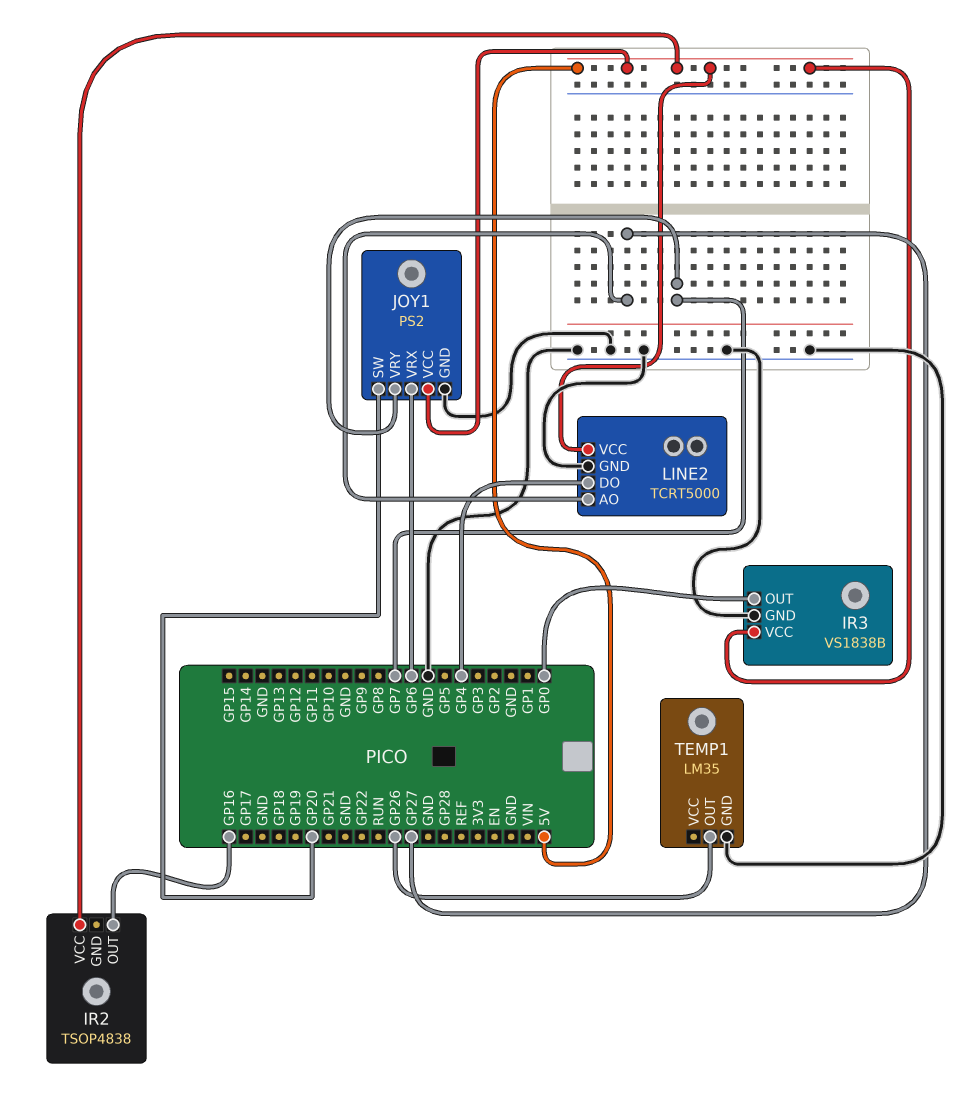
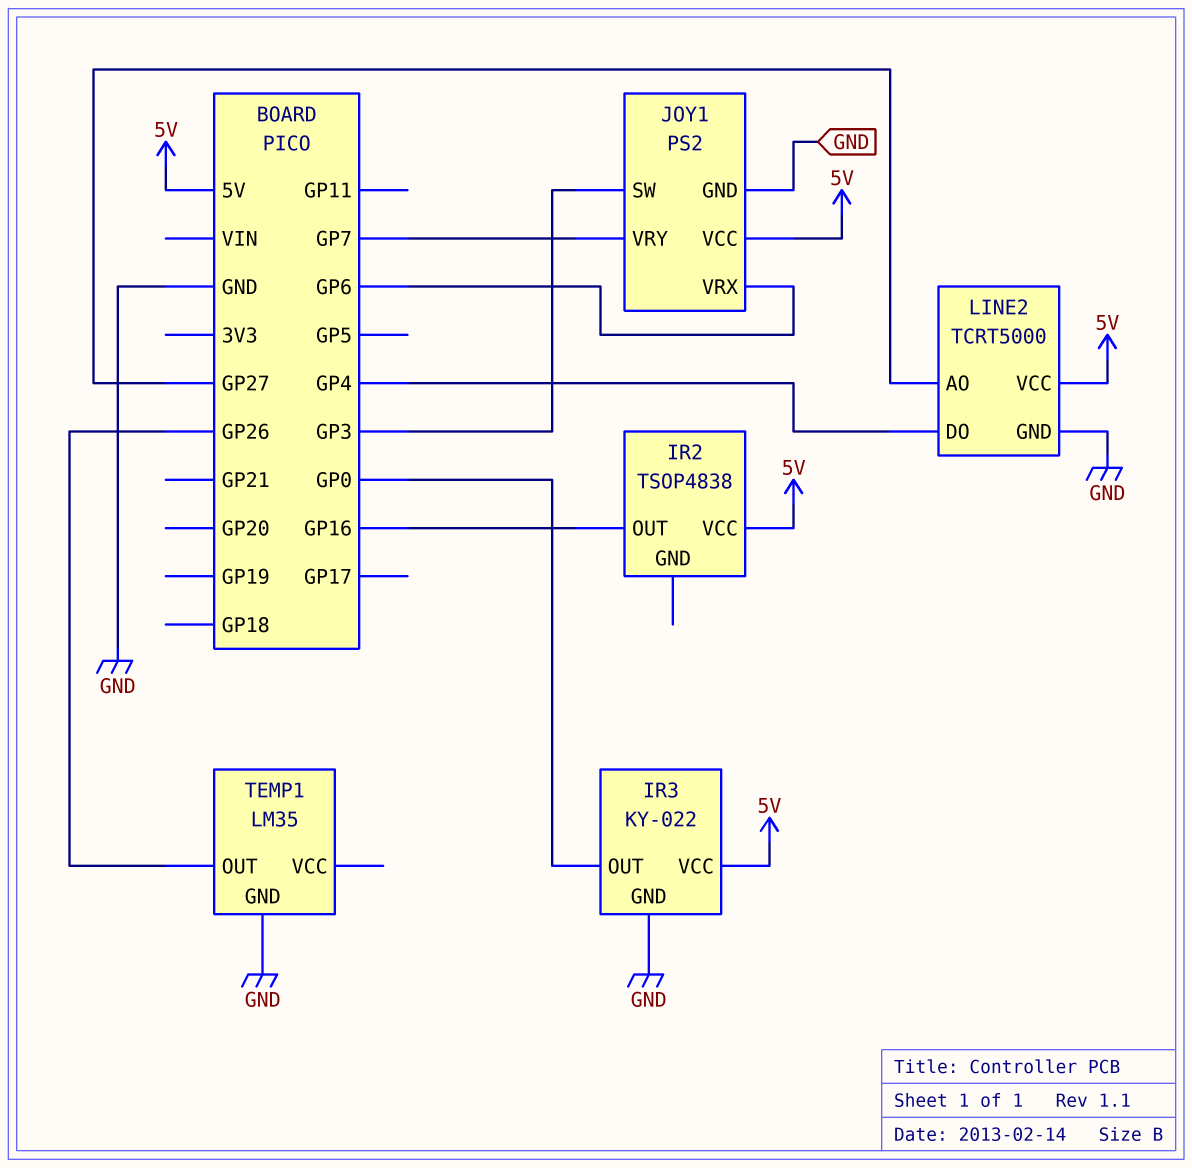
IR3: VS1838B -> KY-022
JOY1 pin SW: GP20 -> GP3

